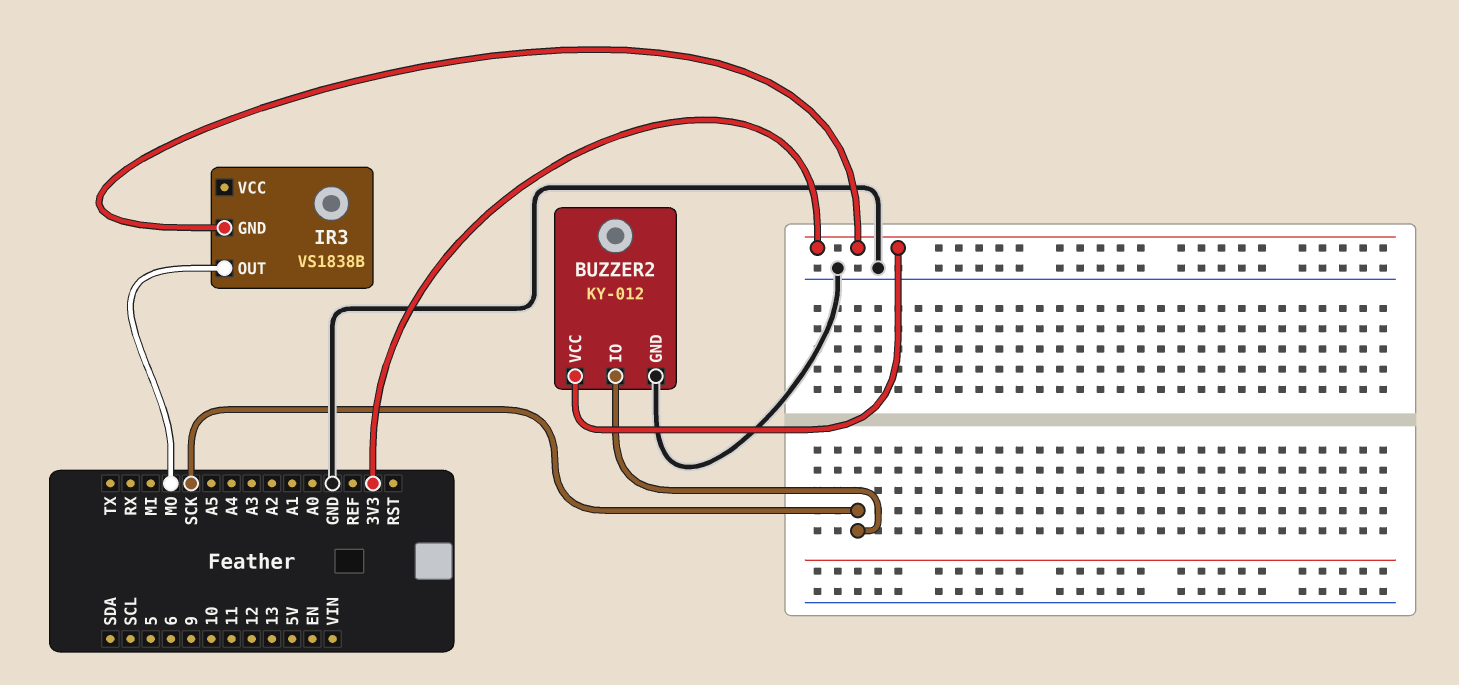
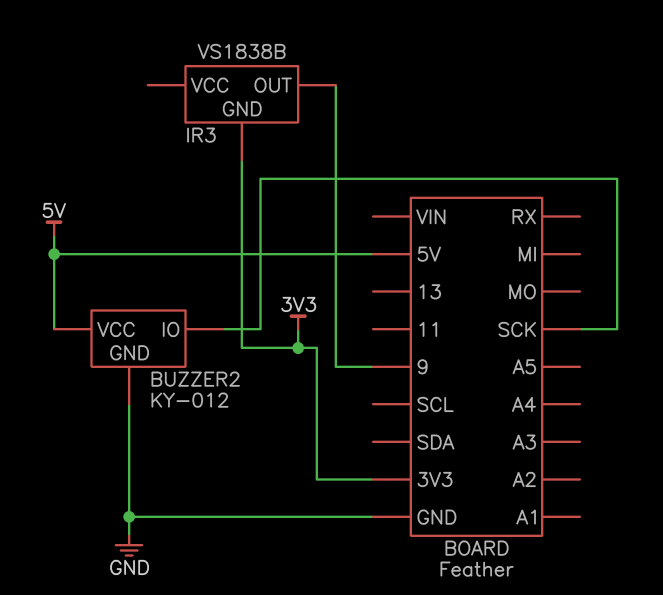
BUZZER2 pin VCC: 3V3 -> 5V
IR3 pin OUT: MO -> 9

